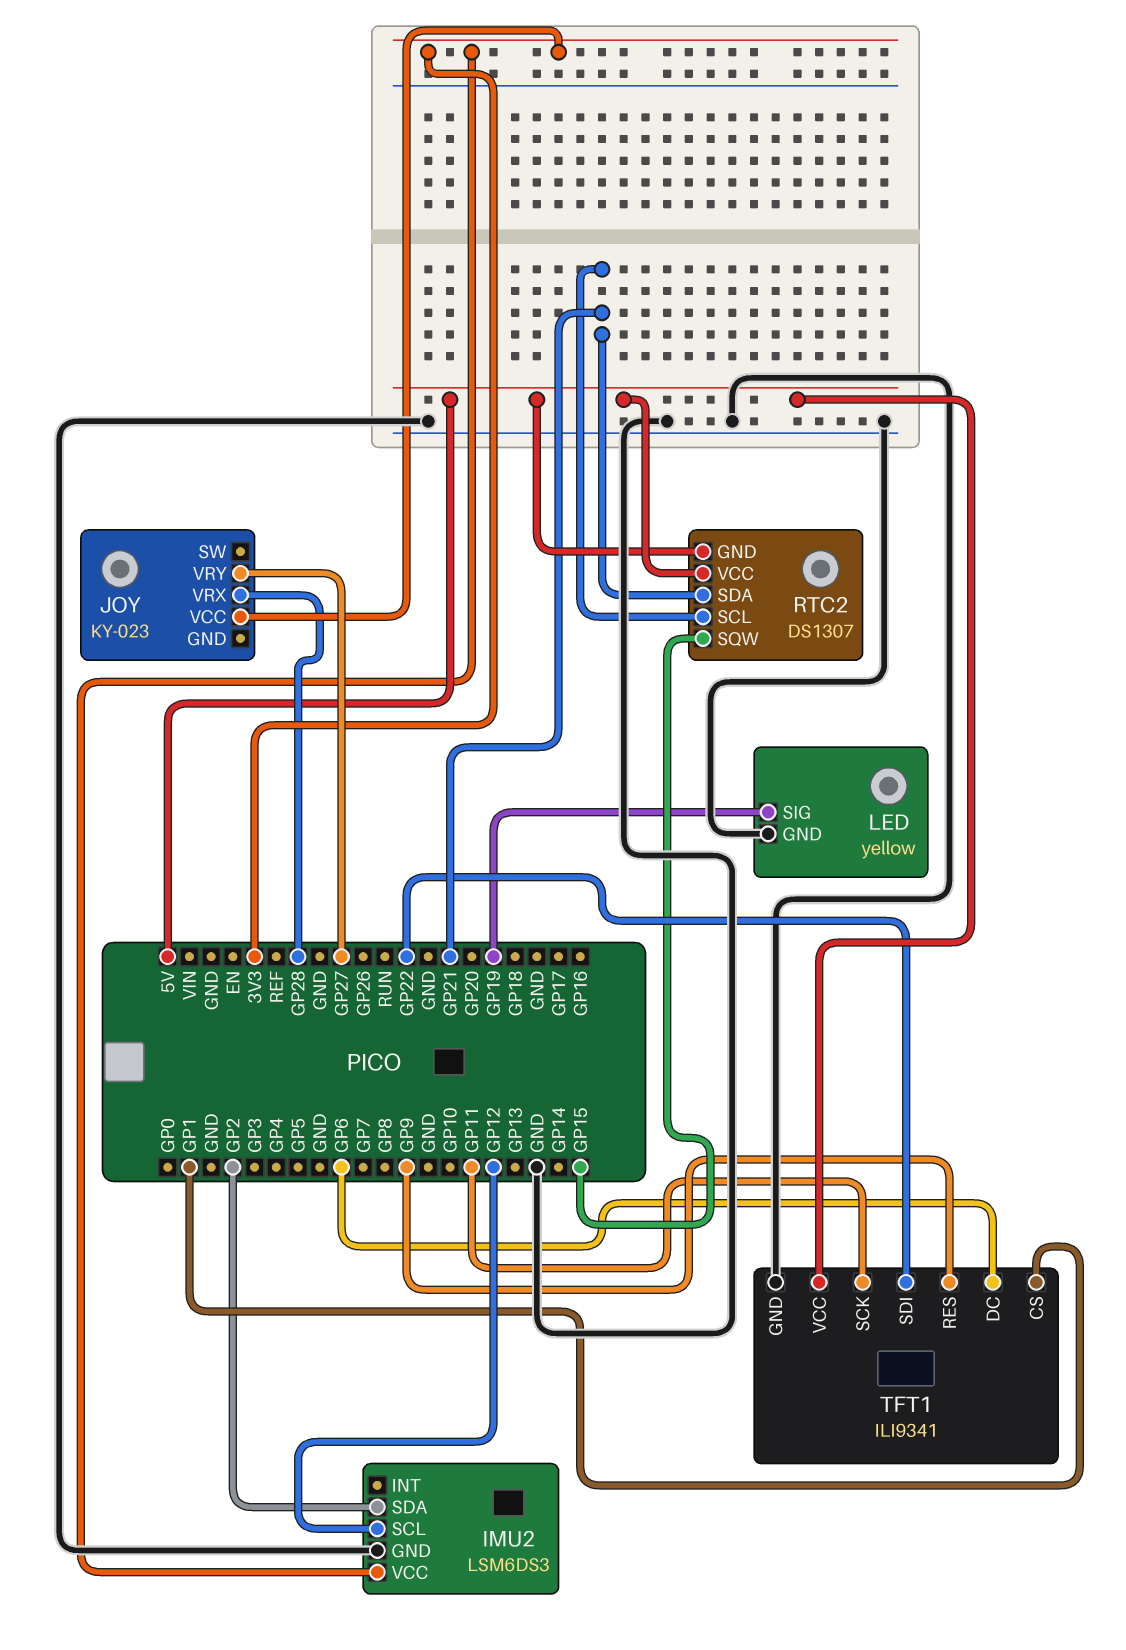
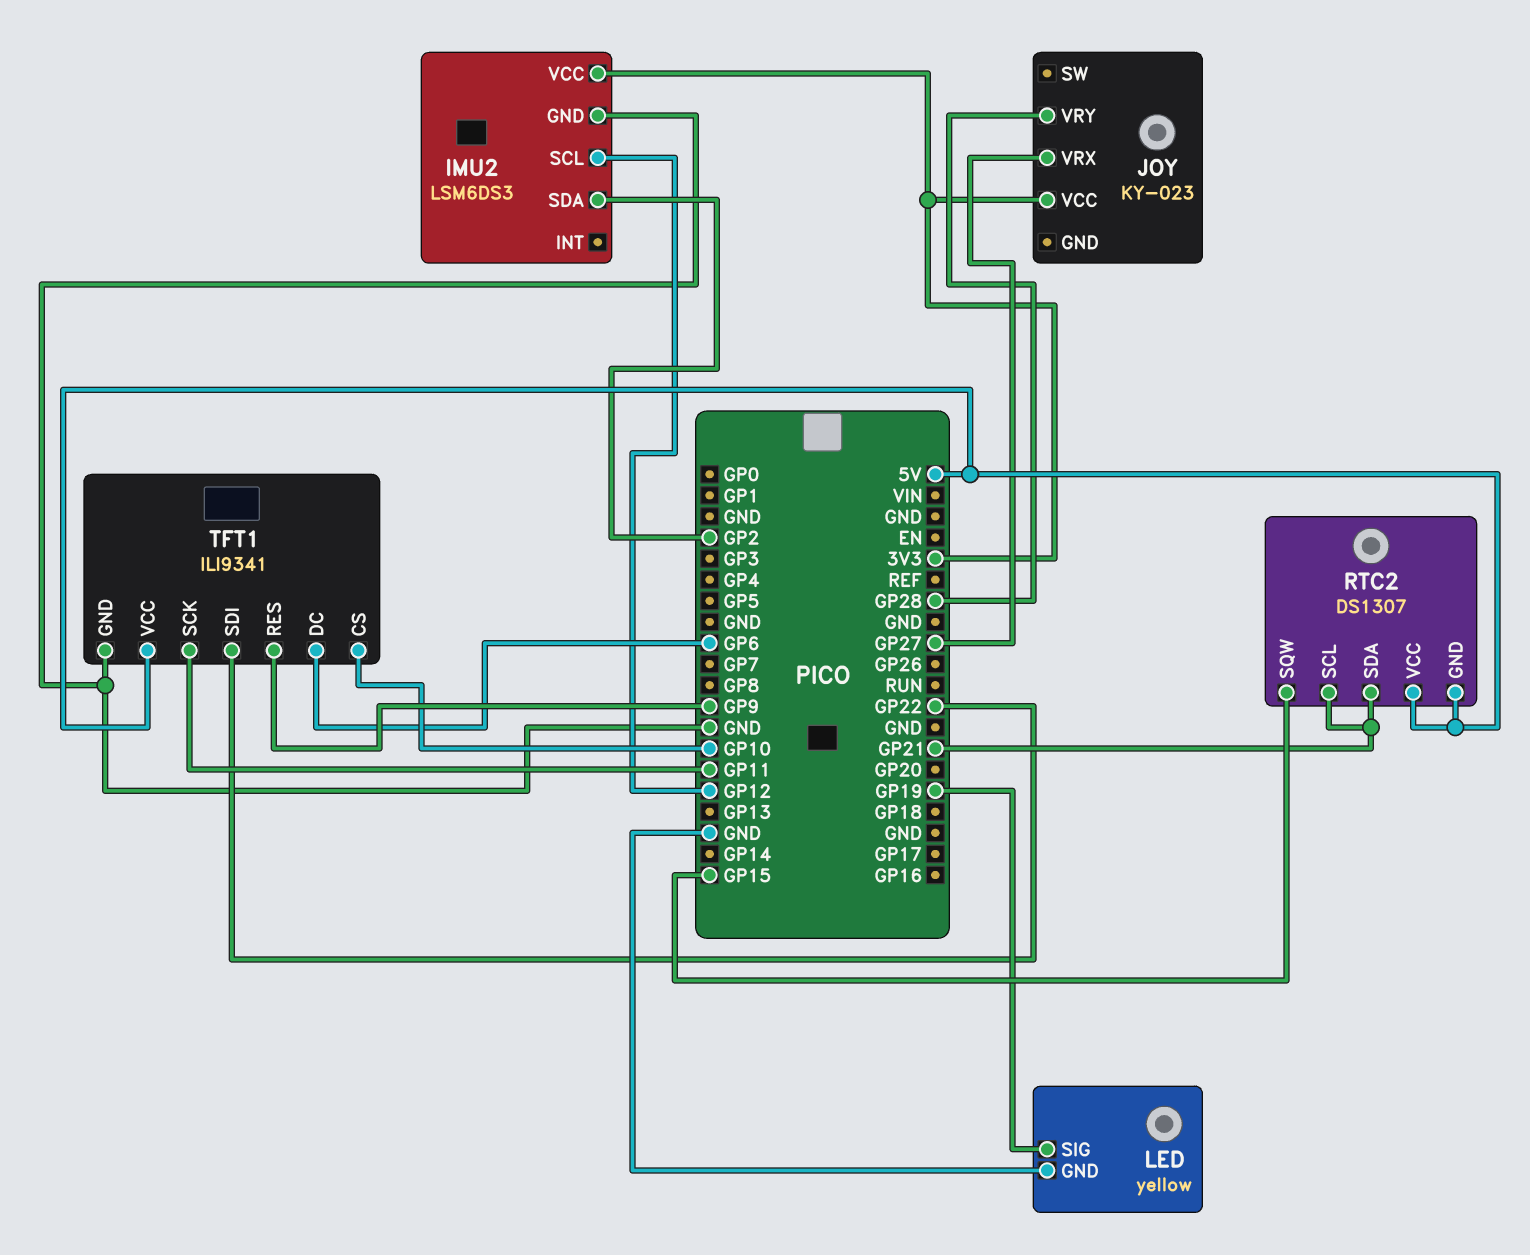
JOY pin VRX: GP28 -> GP27
JOY pin VRY: GP27 -> GP28
TFT1 pin CS: GP1 -> GP10

